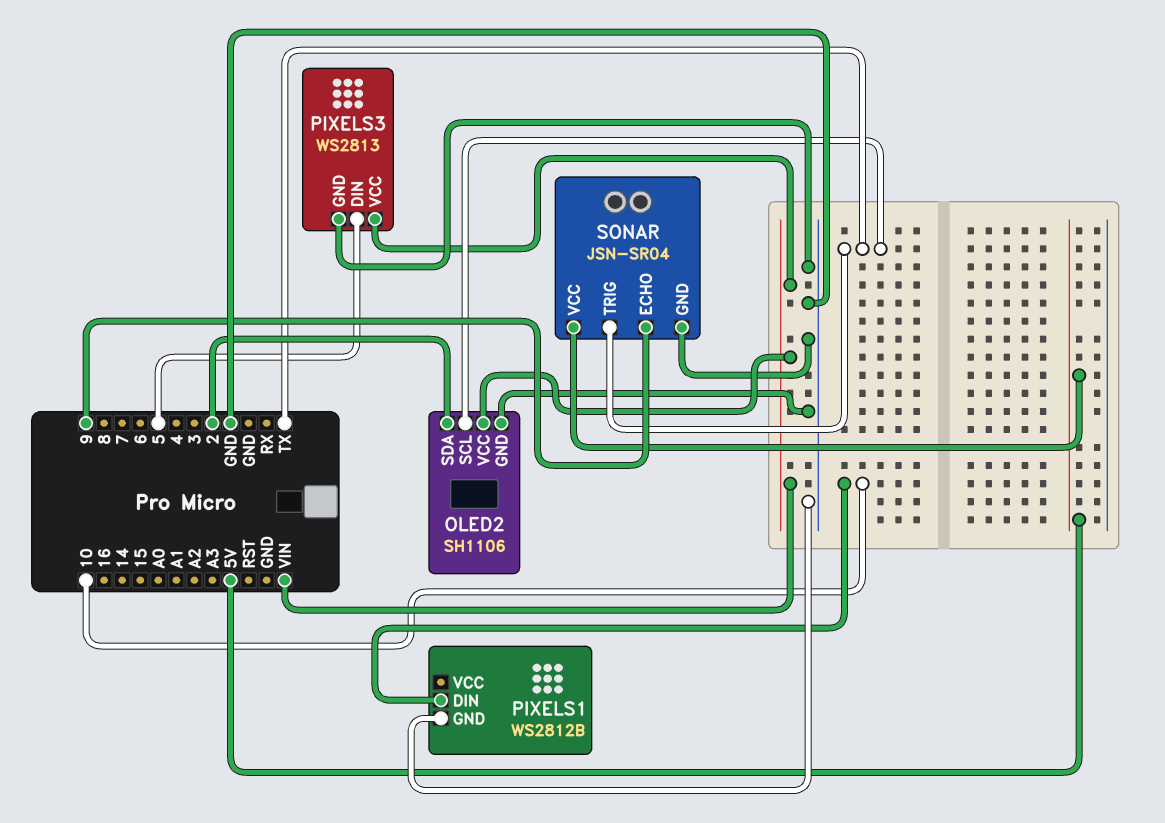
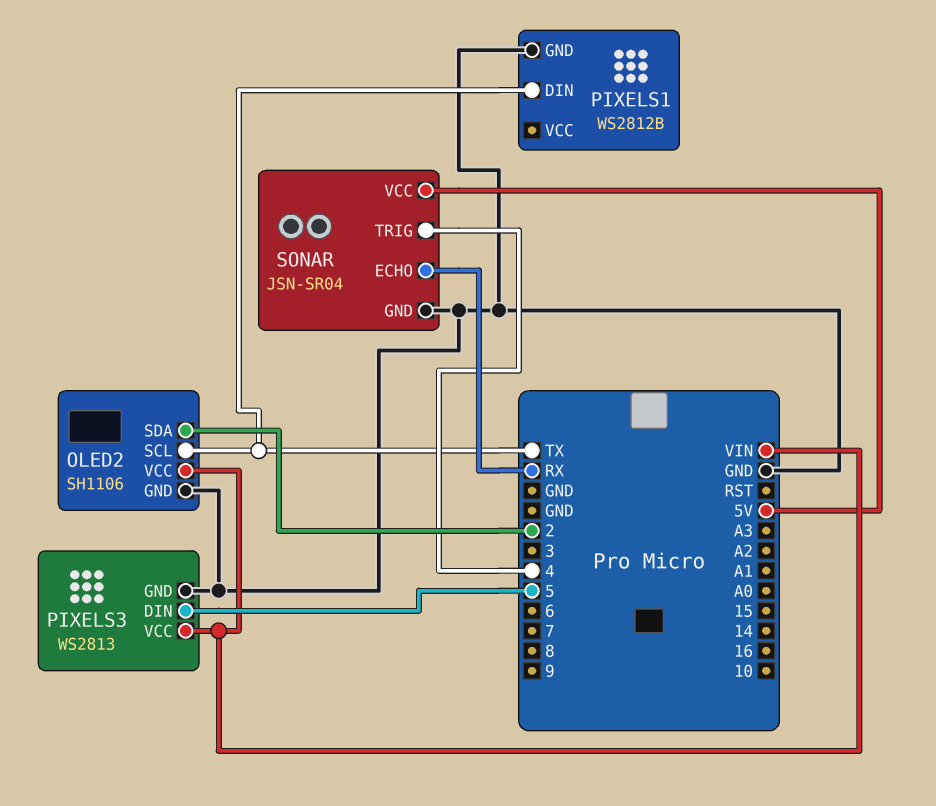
PIXELS1 pin DIN: 10 -> TX
SONAR pin ECHO: 9 -> RX
SONAR pin TRIG: TX -> 4

